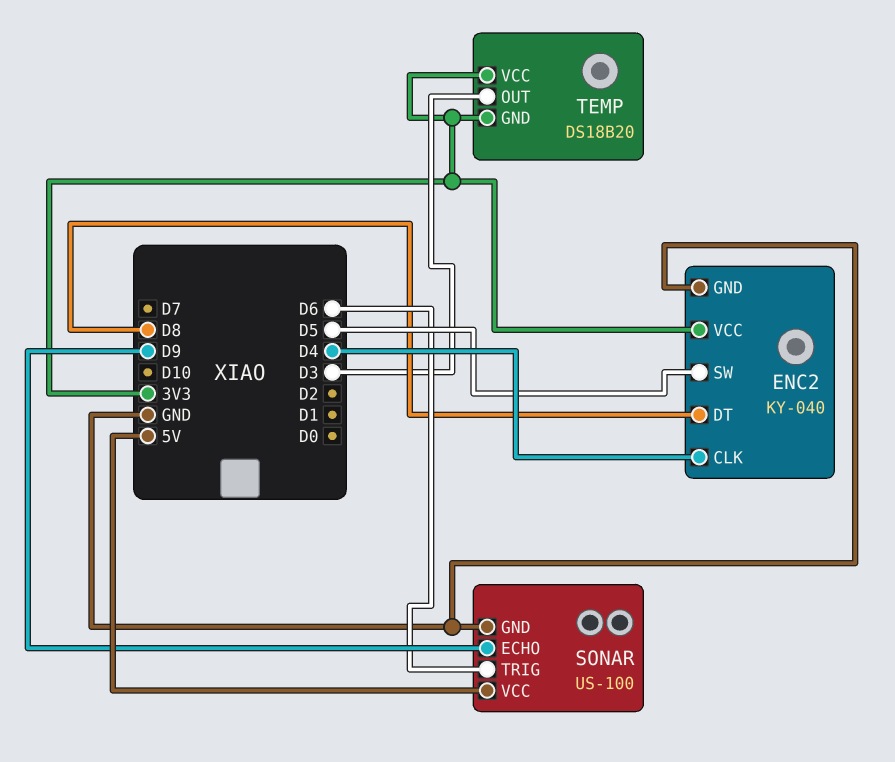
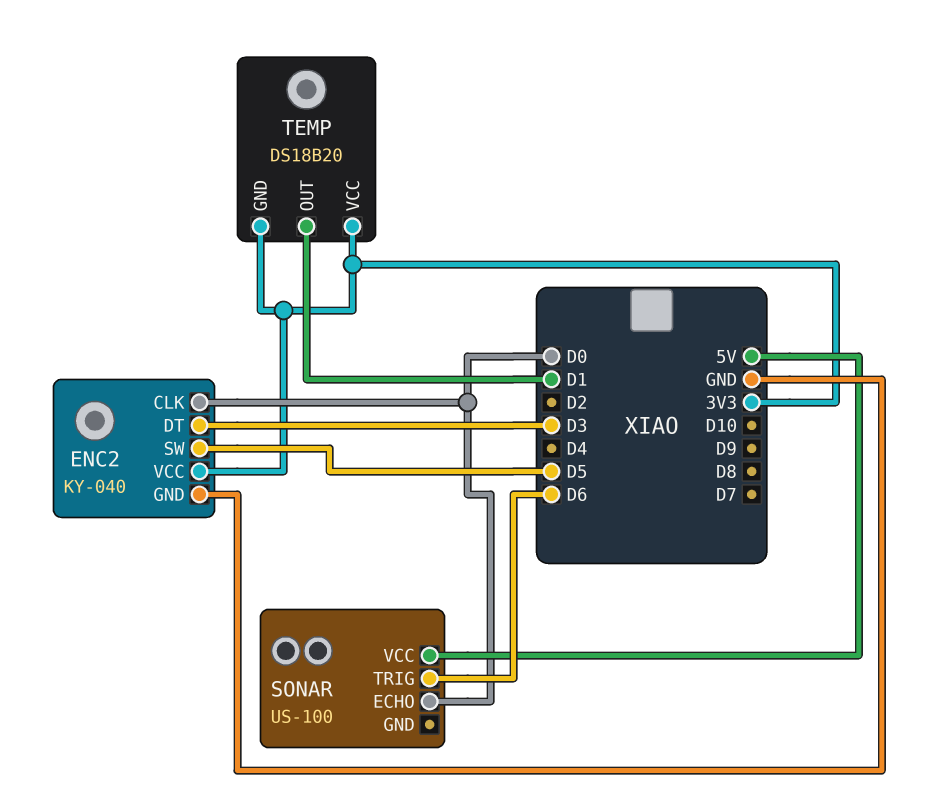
ENC2 pin CLK: D4 -> D0
ENC2 pin DT: D8 -> D3
SONAR pin ECHO: D9 -> D0
SONAR pin GND: GND -> none
TEMP pin OUT: D3 -> D1

